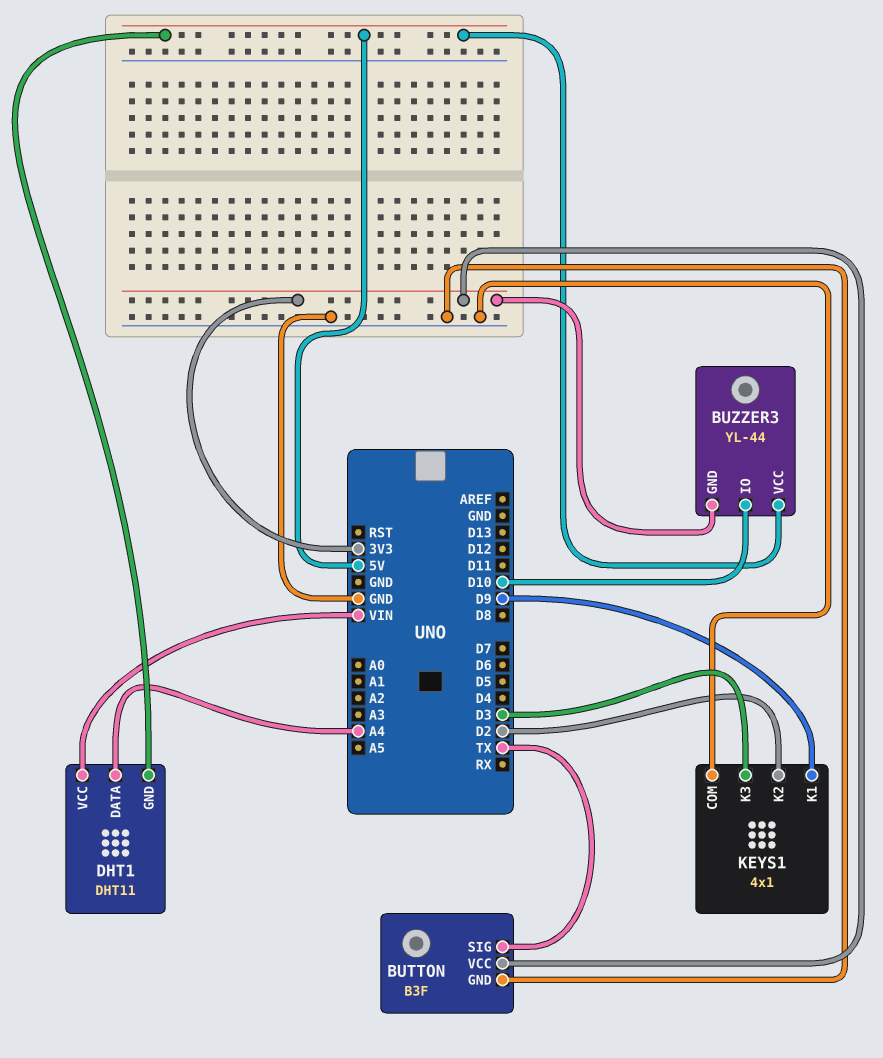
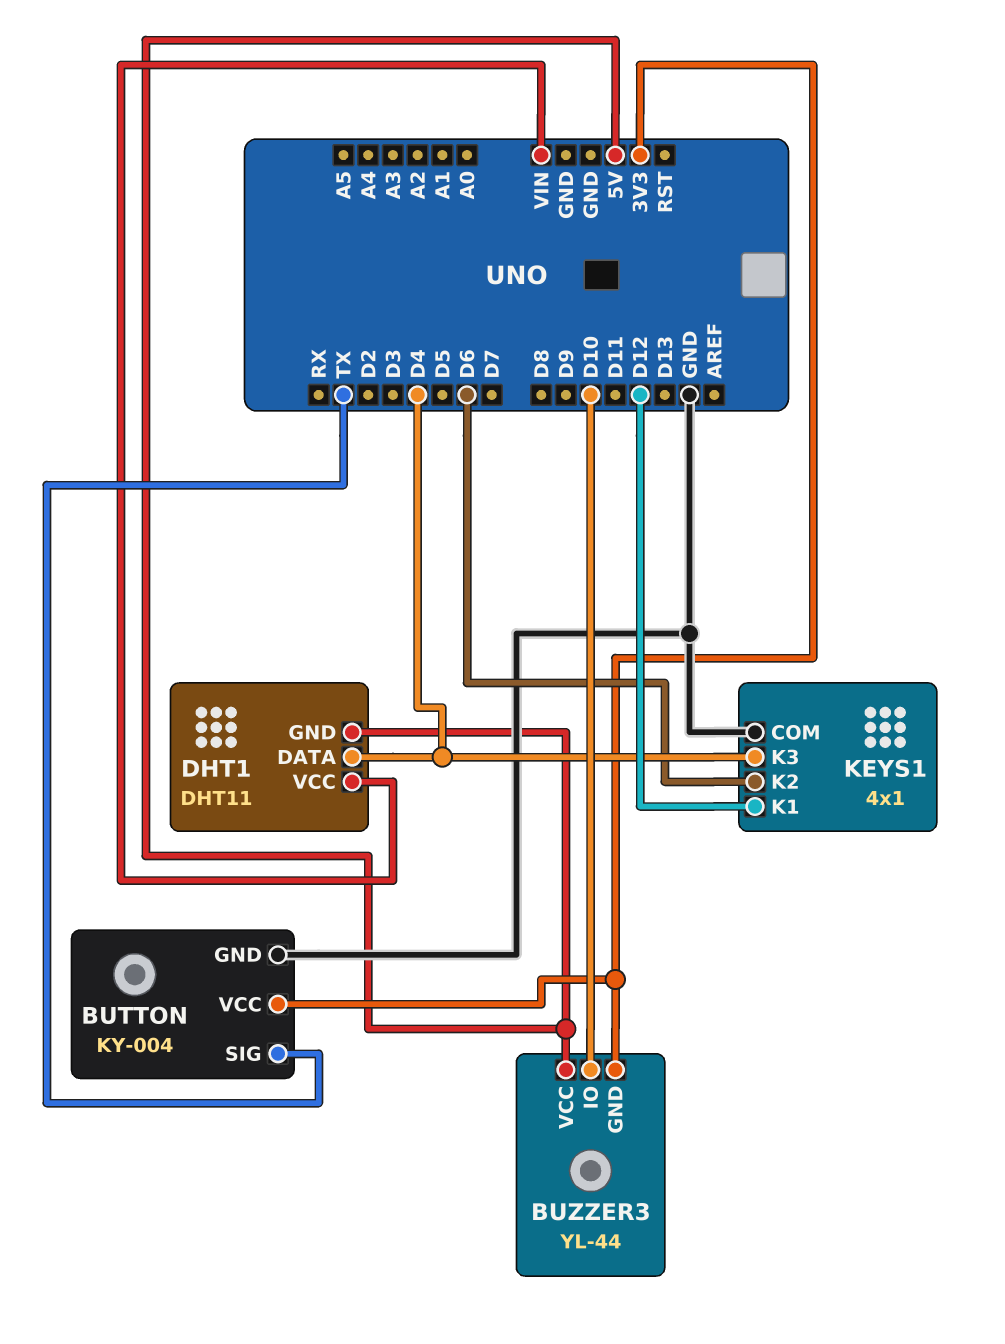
BUTTON: B3F -> KY-004
DHT1 pin DATA: A4 -> D4
KEYS1 pin K1: D9 -> D12
KEYS1 pin K2: D2 -> D6
KEYS1 pin K3: D3 -> D4

